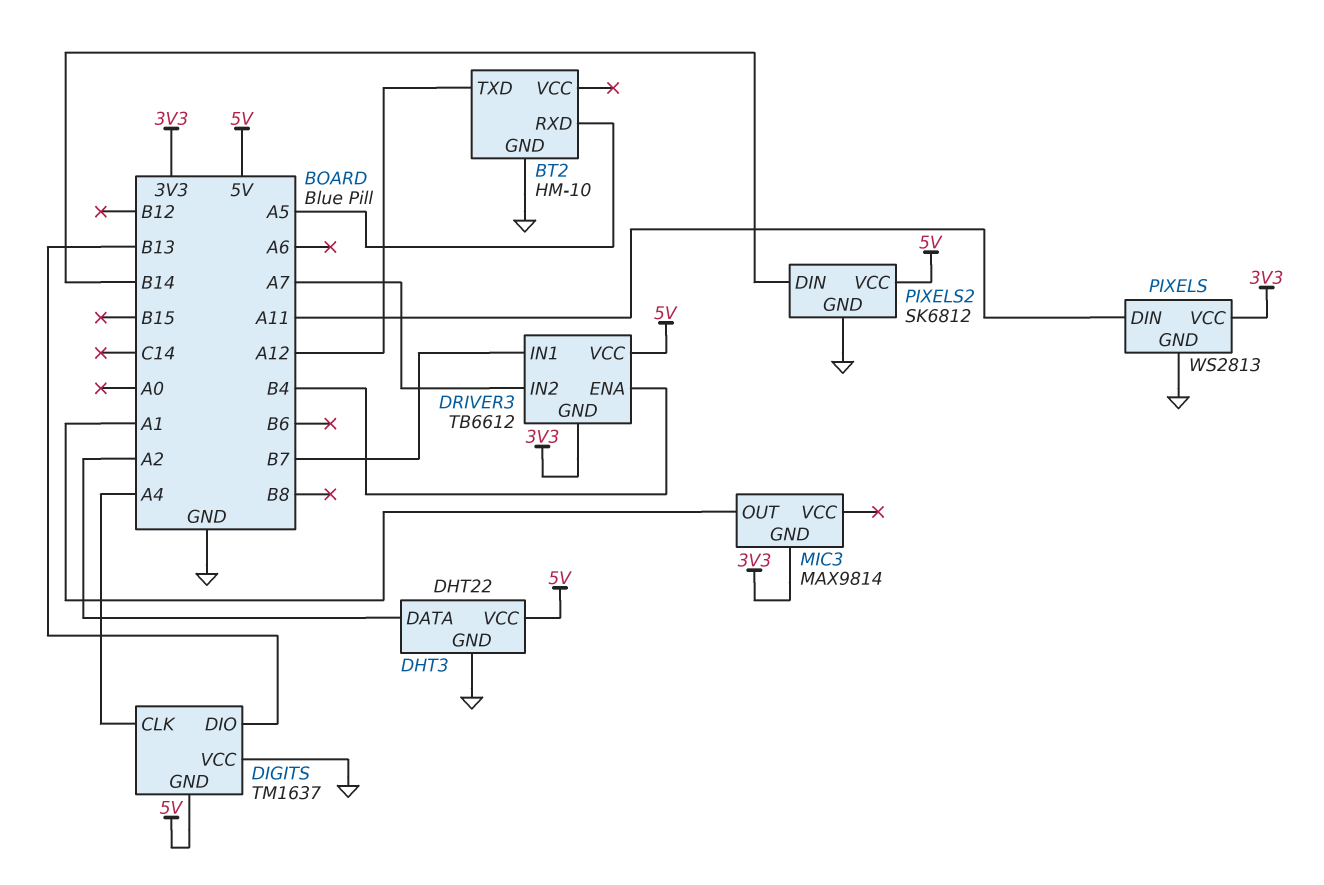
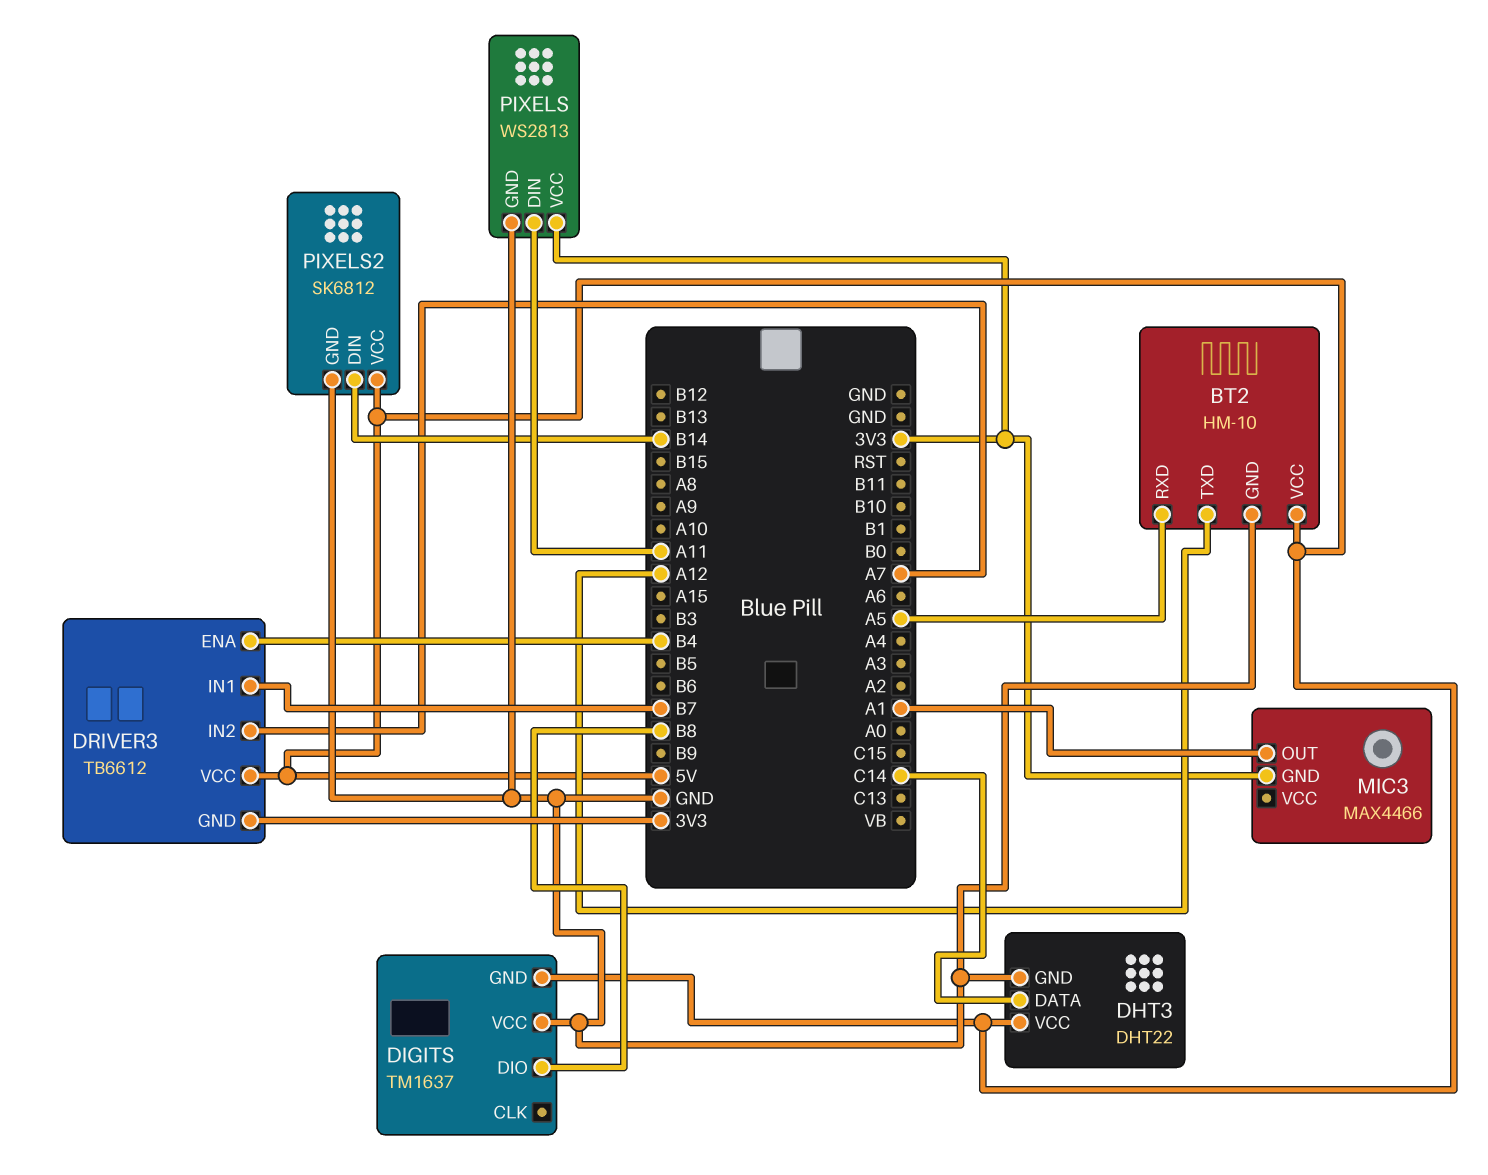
BT2 pin VCC: none -> 5V
DHT3 pin DATA: A2 -> C14
DIGITS pin CLK: A4 -> none
DIGITS pin DIO: B13 -> B8
MIC3: MAX9814 -> MAX4466

